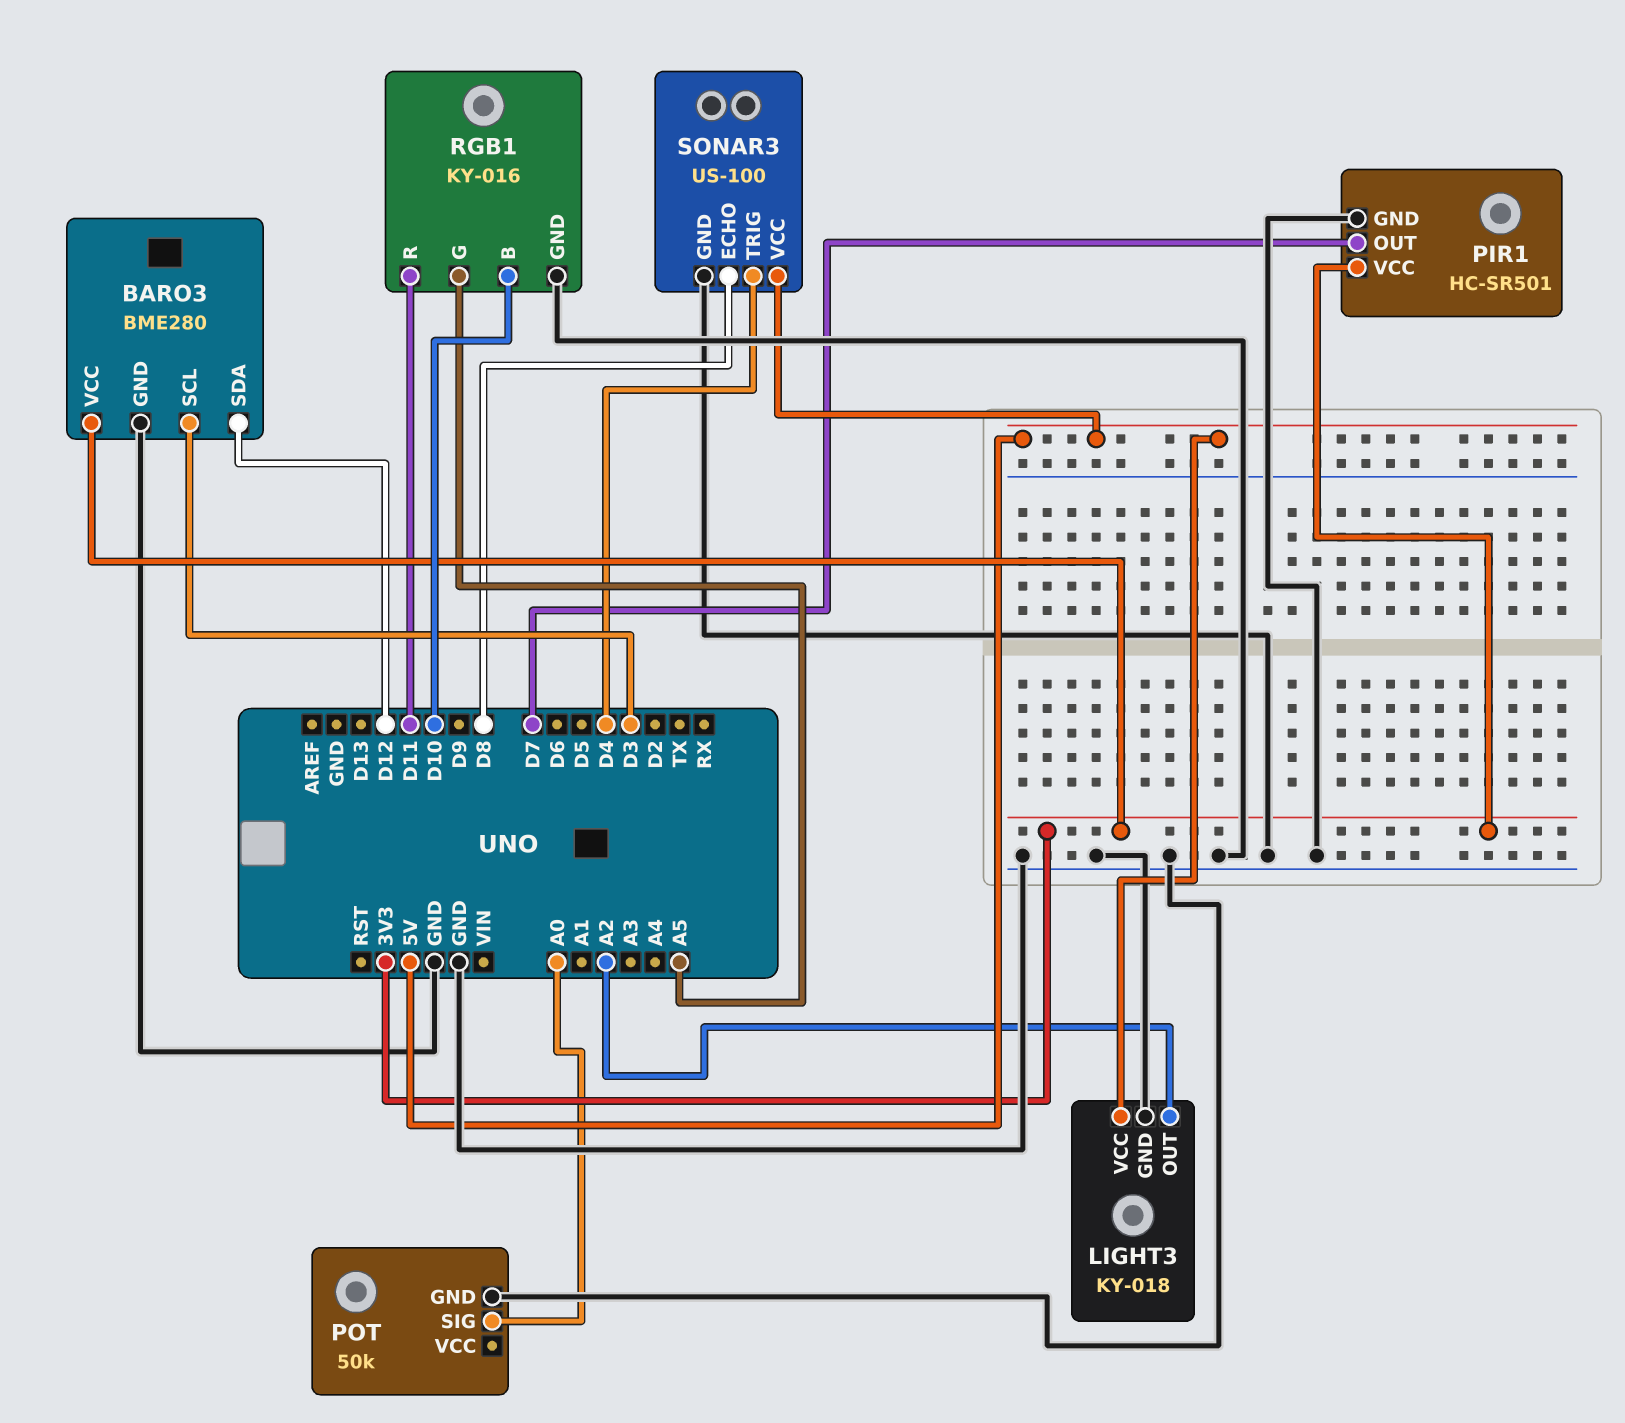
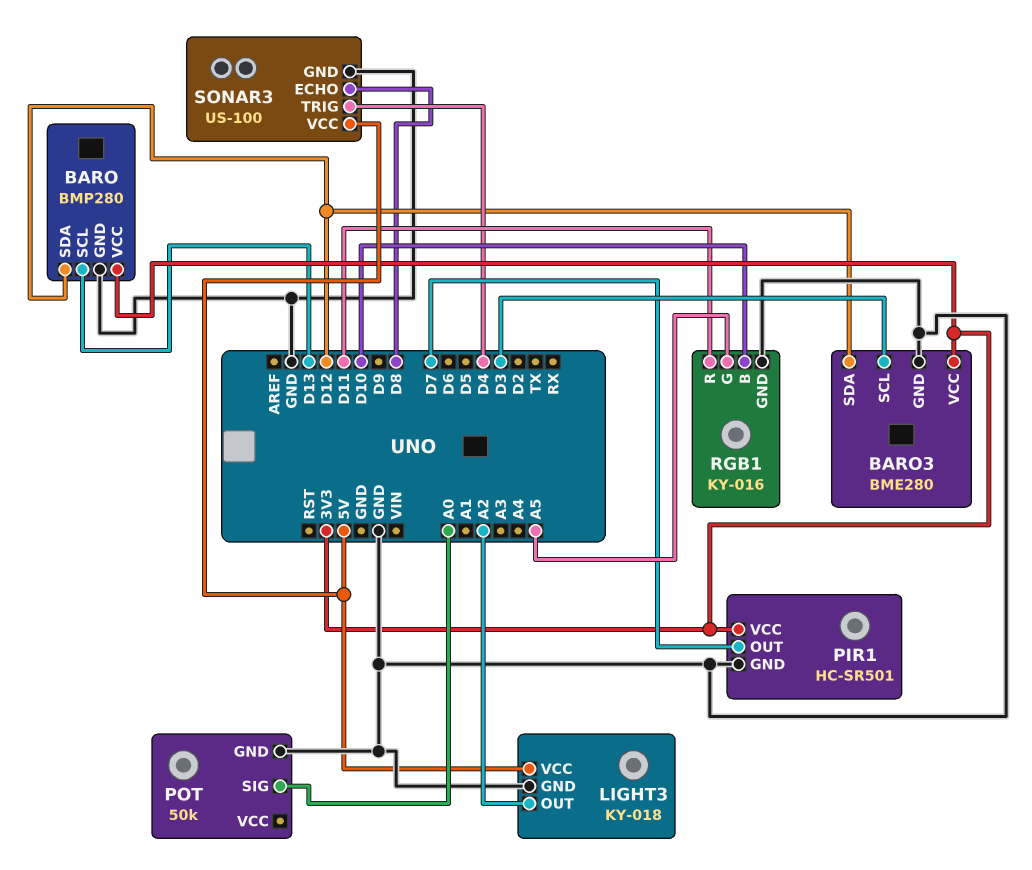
BARO: none -> BMP280
BARO pin GND: none -> GND
BARO pin SCL: none -> D13
BARO pin SDA: none -> D12
BARO pin VCC: none -> 3V3

